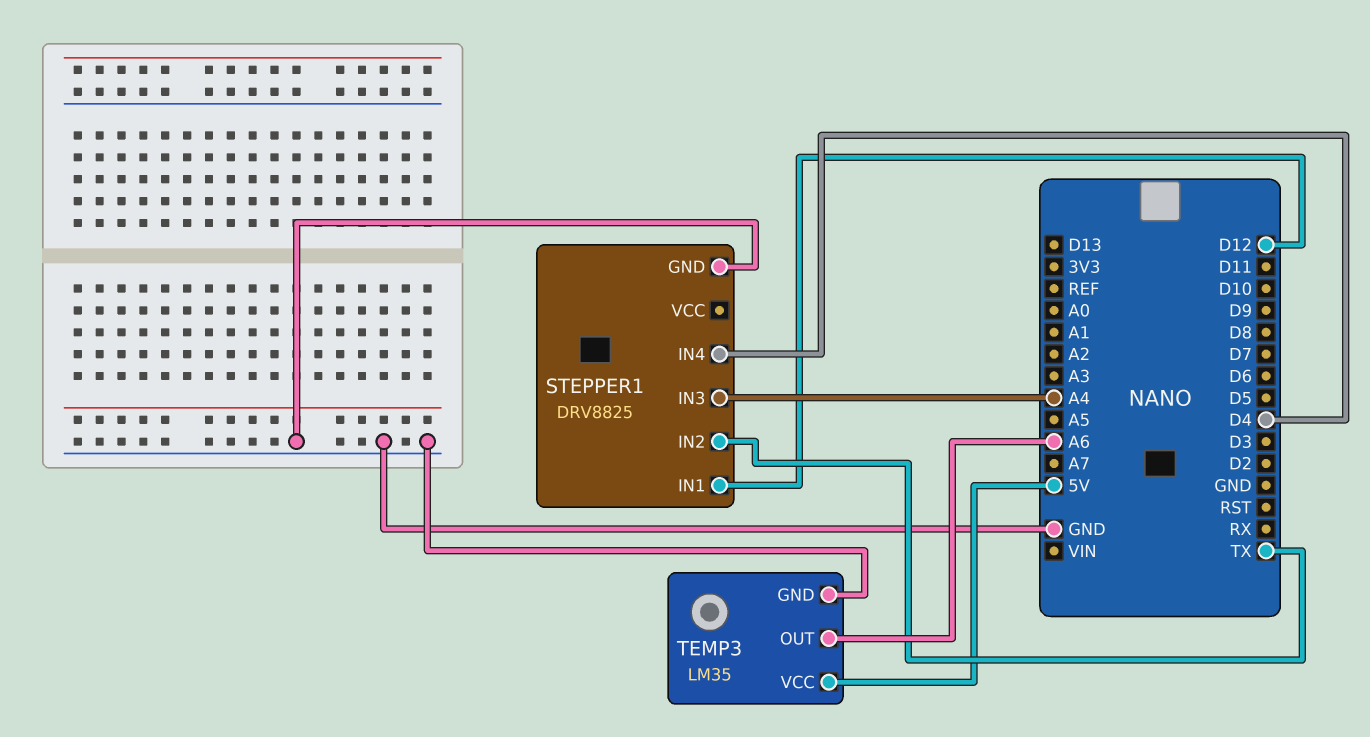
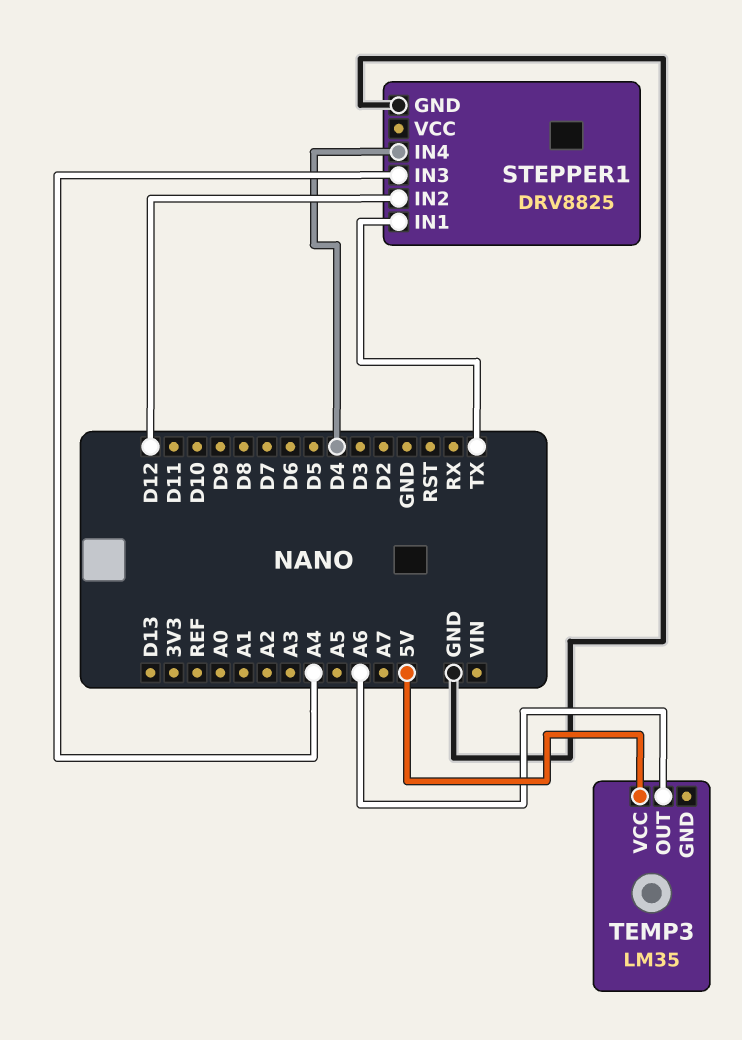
STEPPER1 pin IN1: D12 -> TX
STEPPER1 pin IN2: TX -> D12
TEMP3 pin GND: GND -> none

